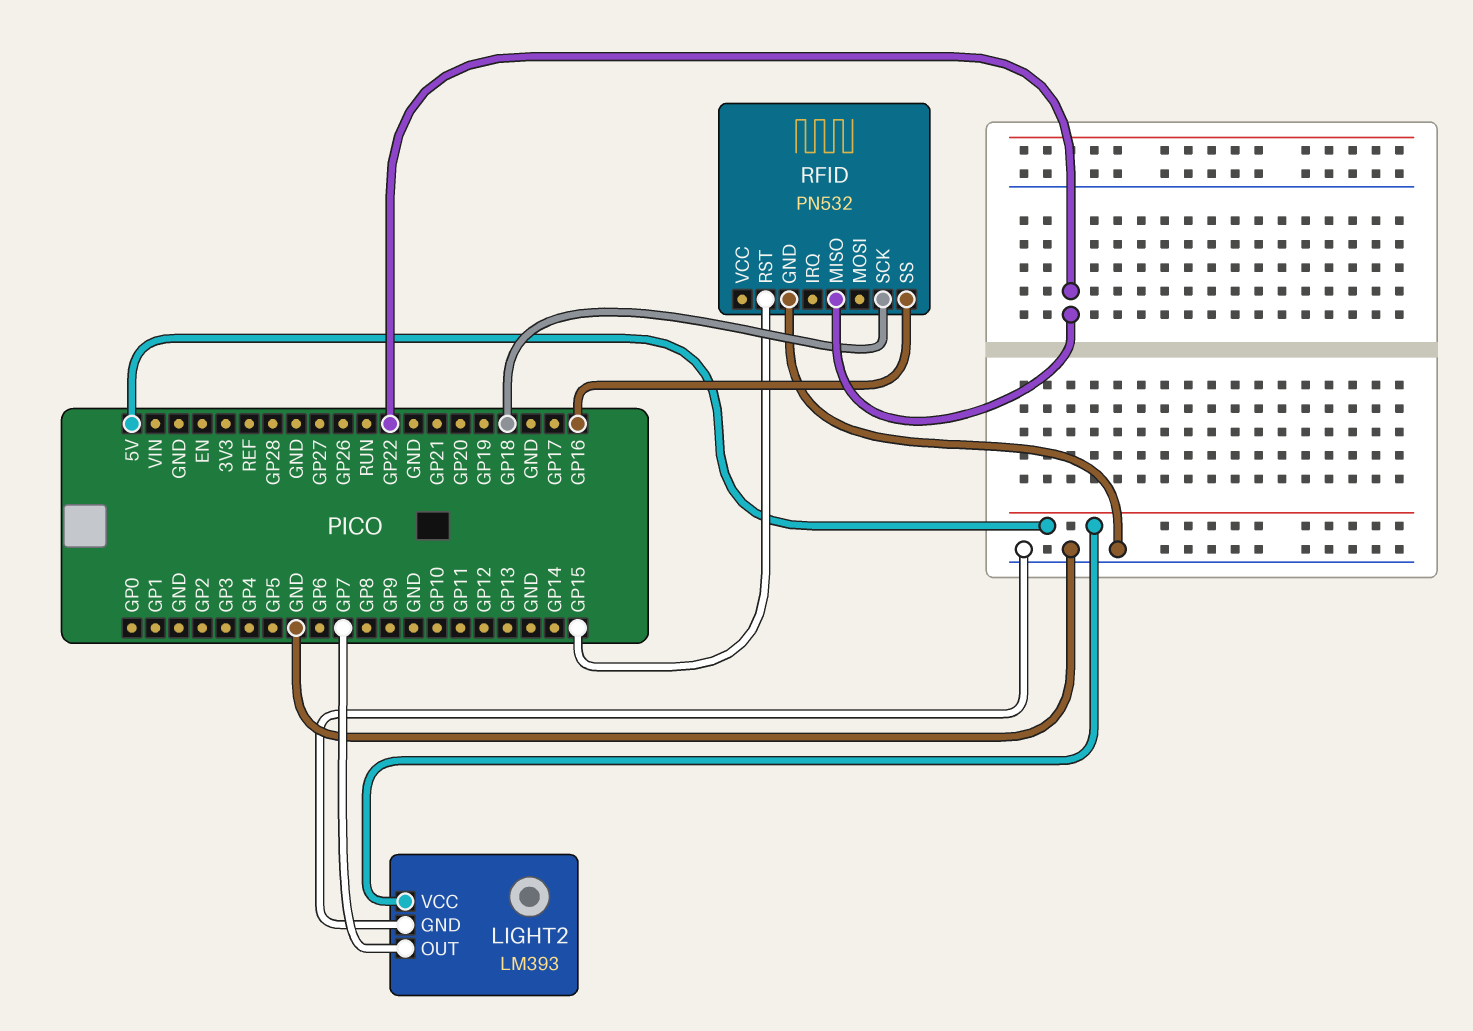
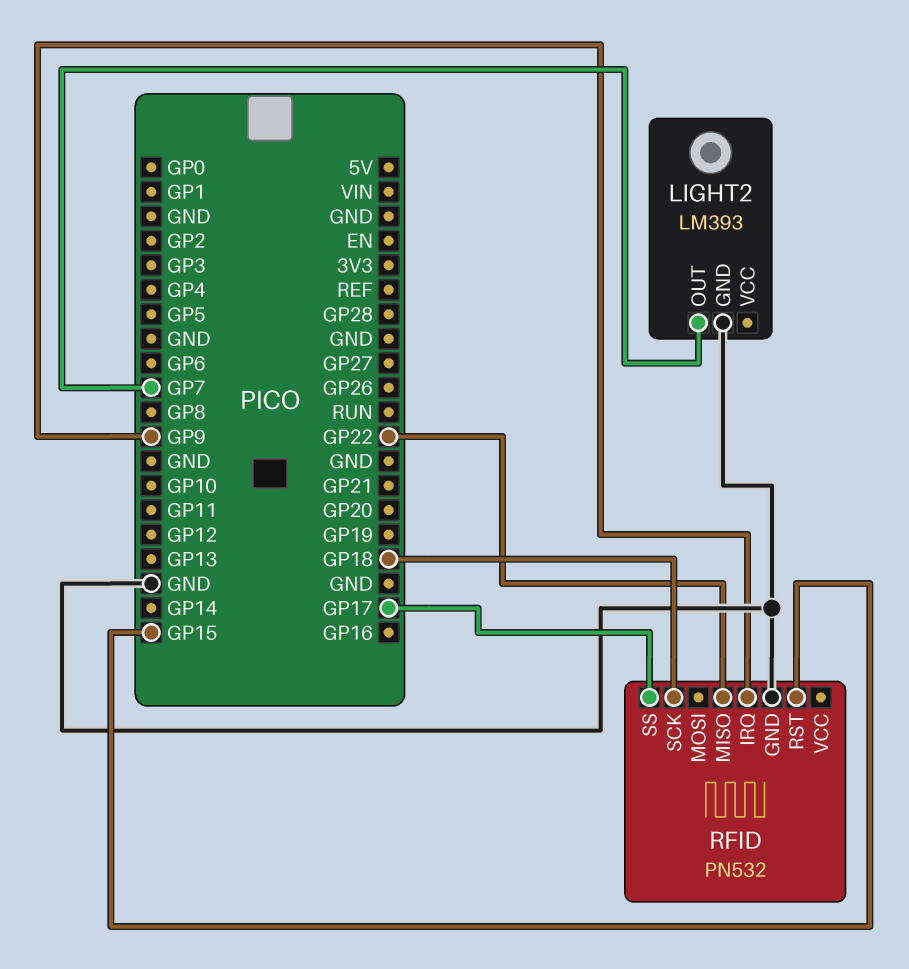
LIGHT2 pin VCC: 5V -> none
RFID pin IRQ: none -> GP9
RFID pin SS: GP16 -> GP17

